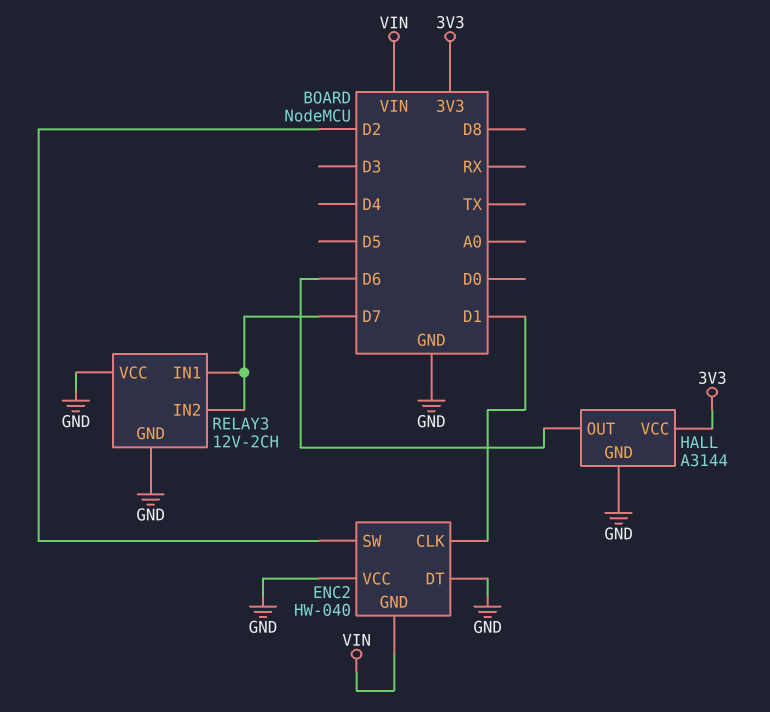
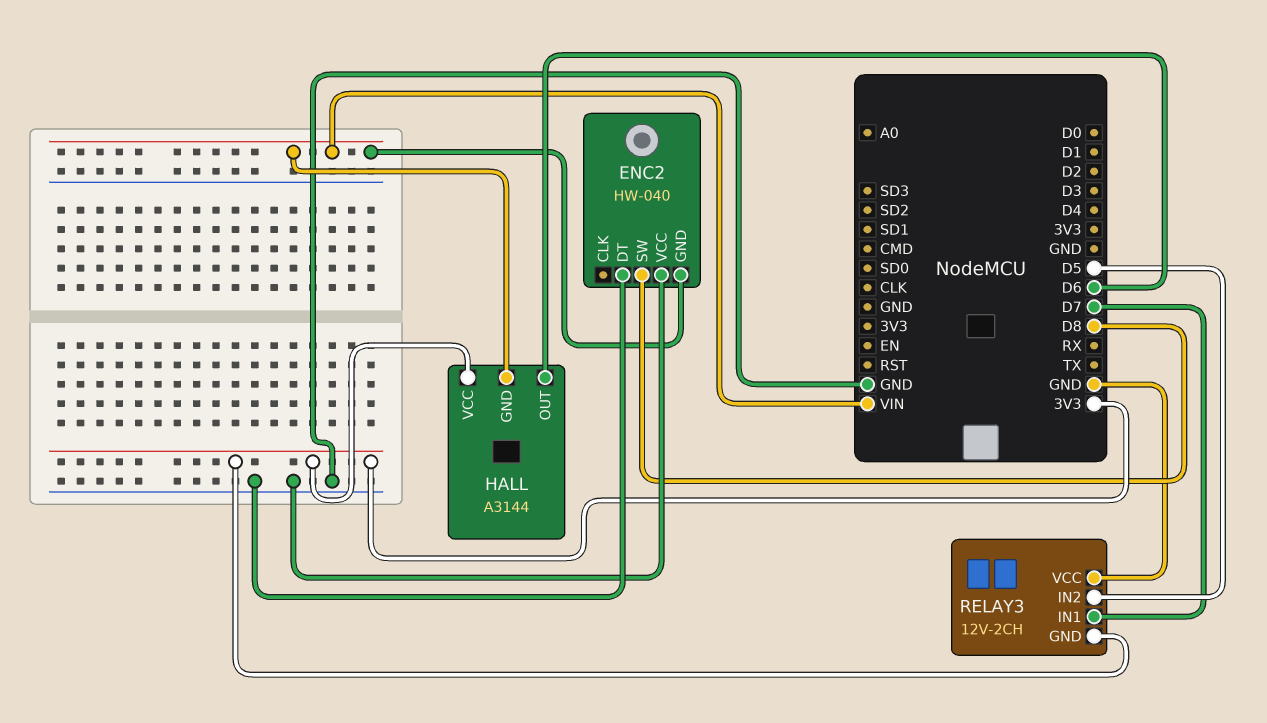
ENC2 pin CLK: D1 -> none
ENC2 pin SW: D2 -> D8
HALL pin GND: GND -> VIN
RELAY3 pin GND: GND -> 3V3
RELAY3 pin IN2: D7 -> D5

